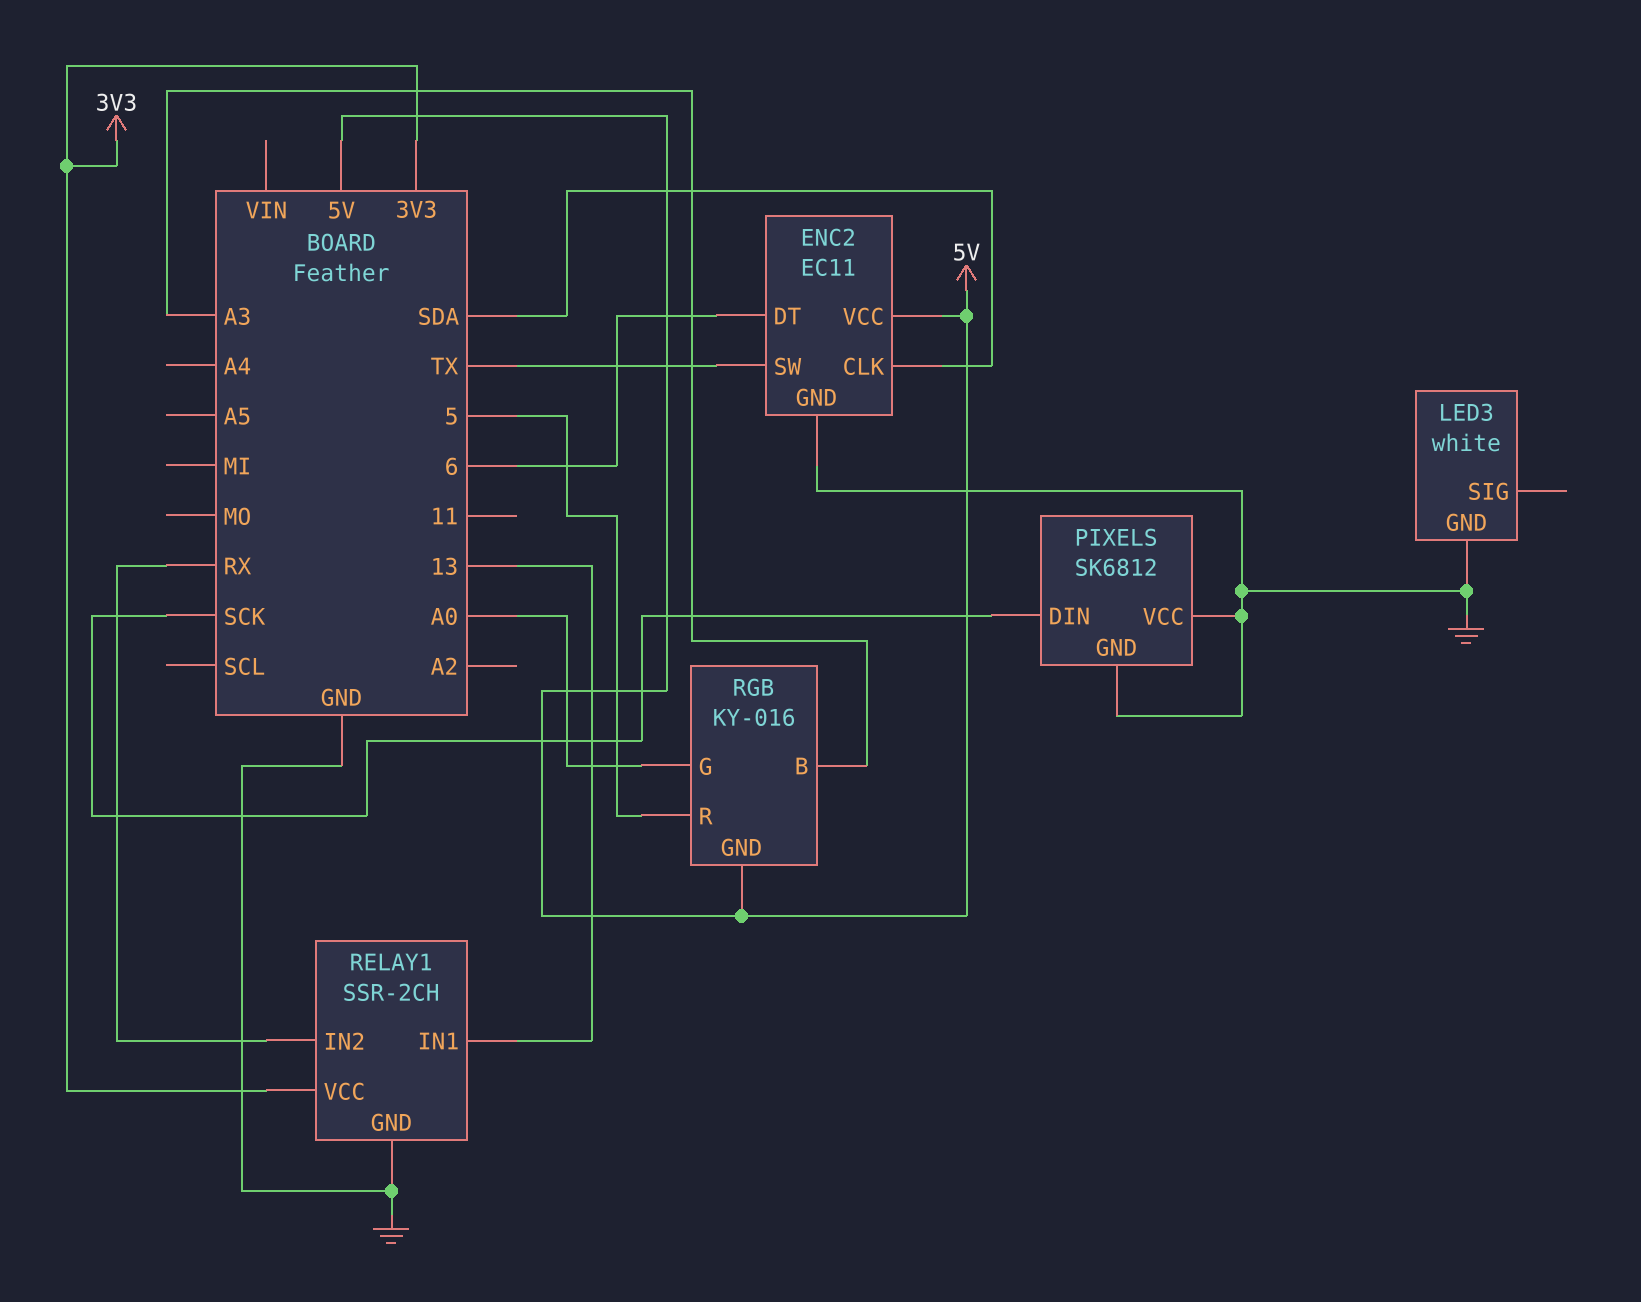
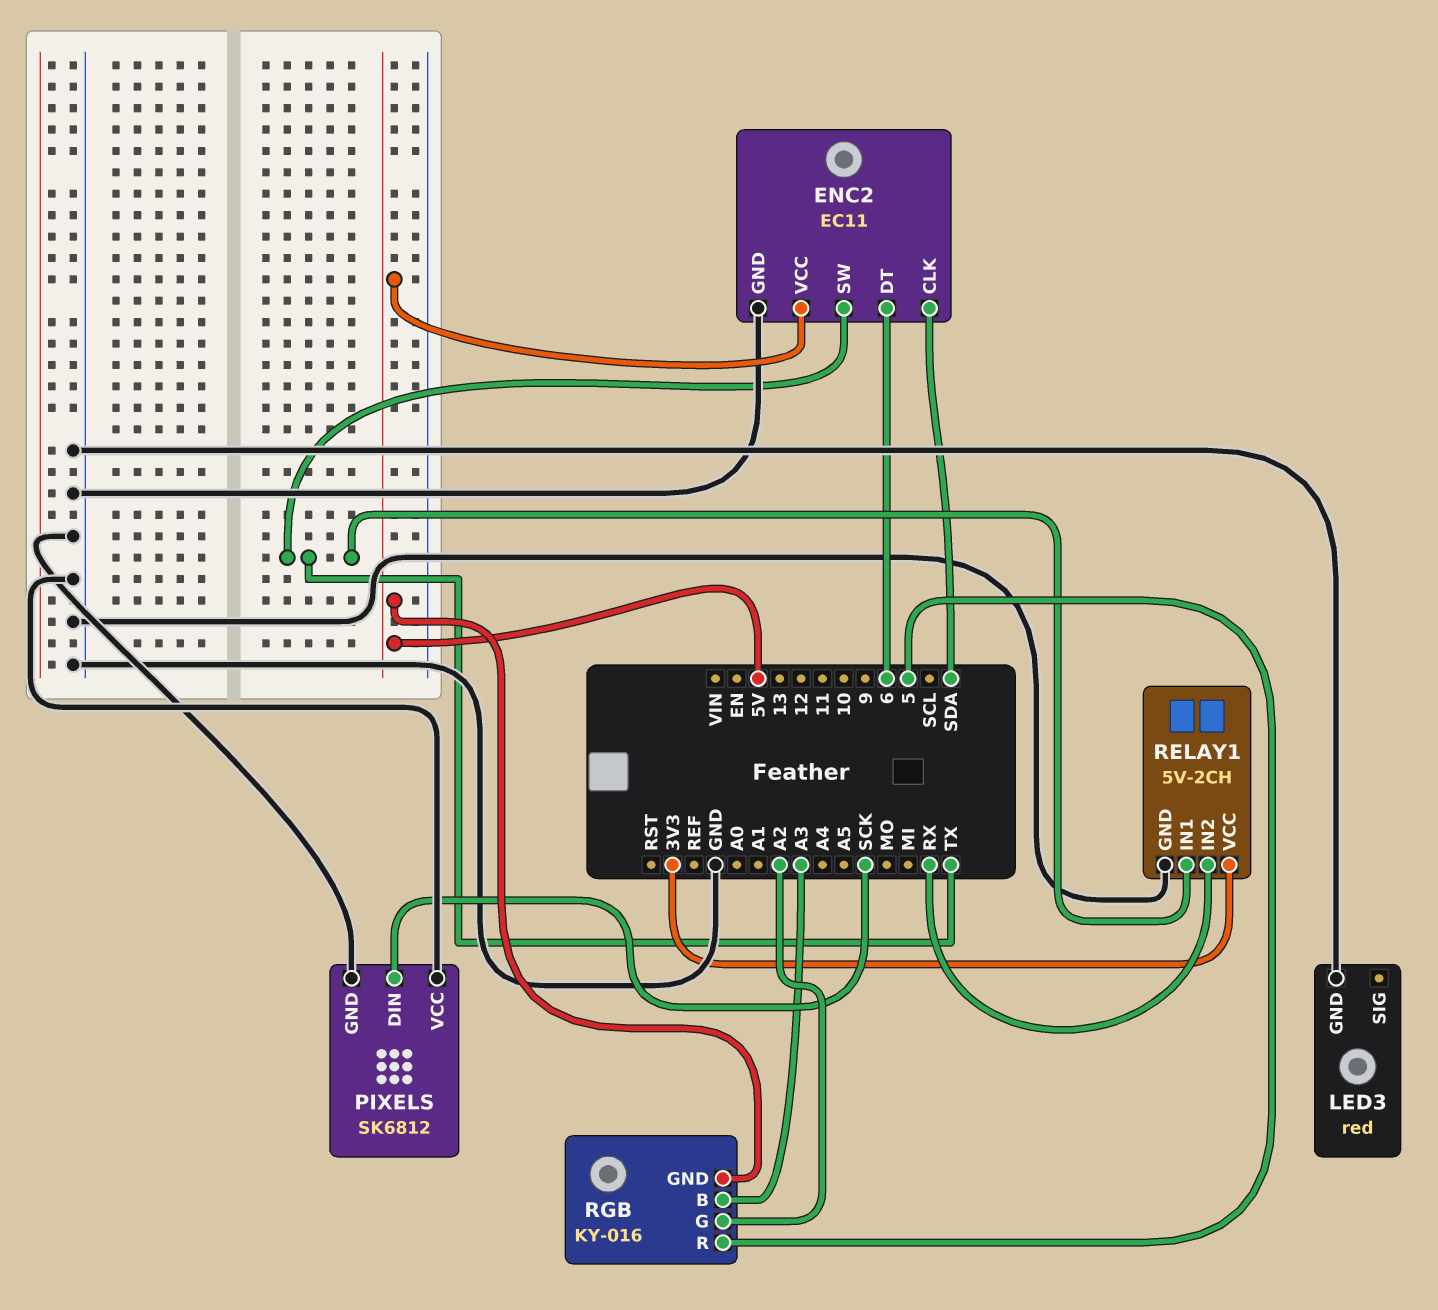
LED3: white -> red
RELAY1: SSR-2CH -> 5V-2CH
RELAY1 pin IN1: 13 -> TX
RGB pin G: A0 -> A2

